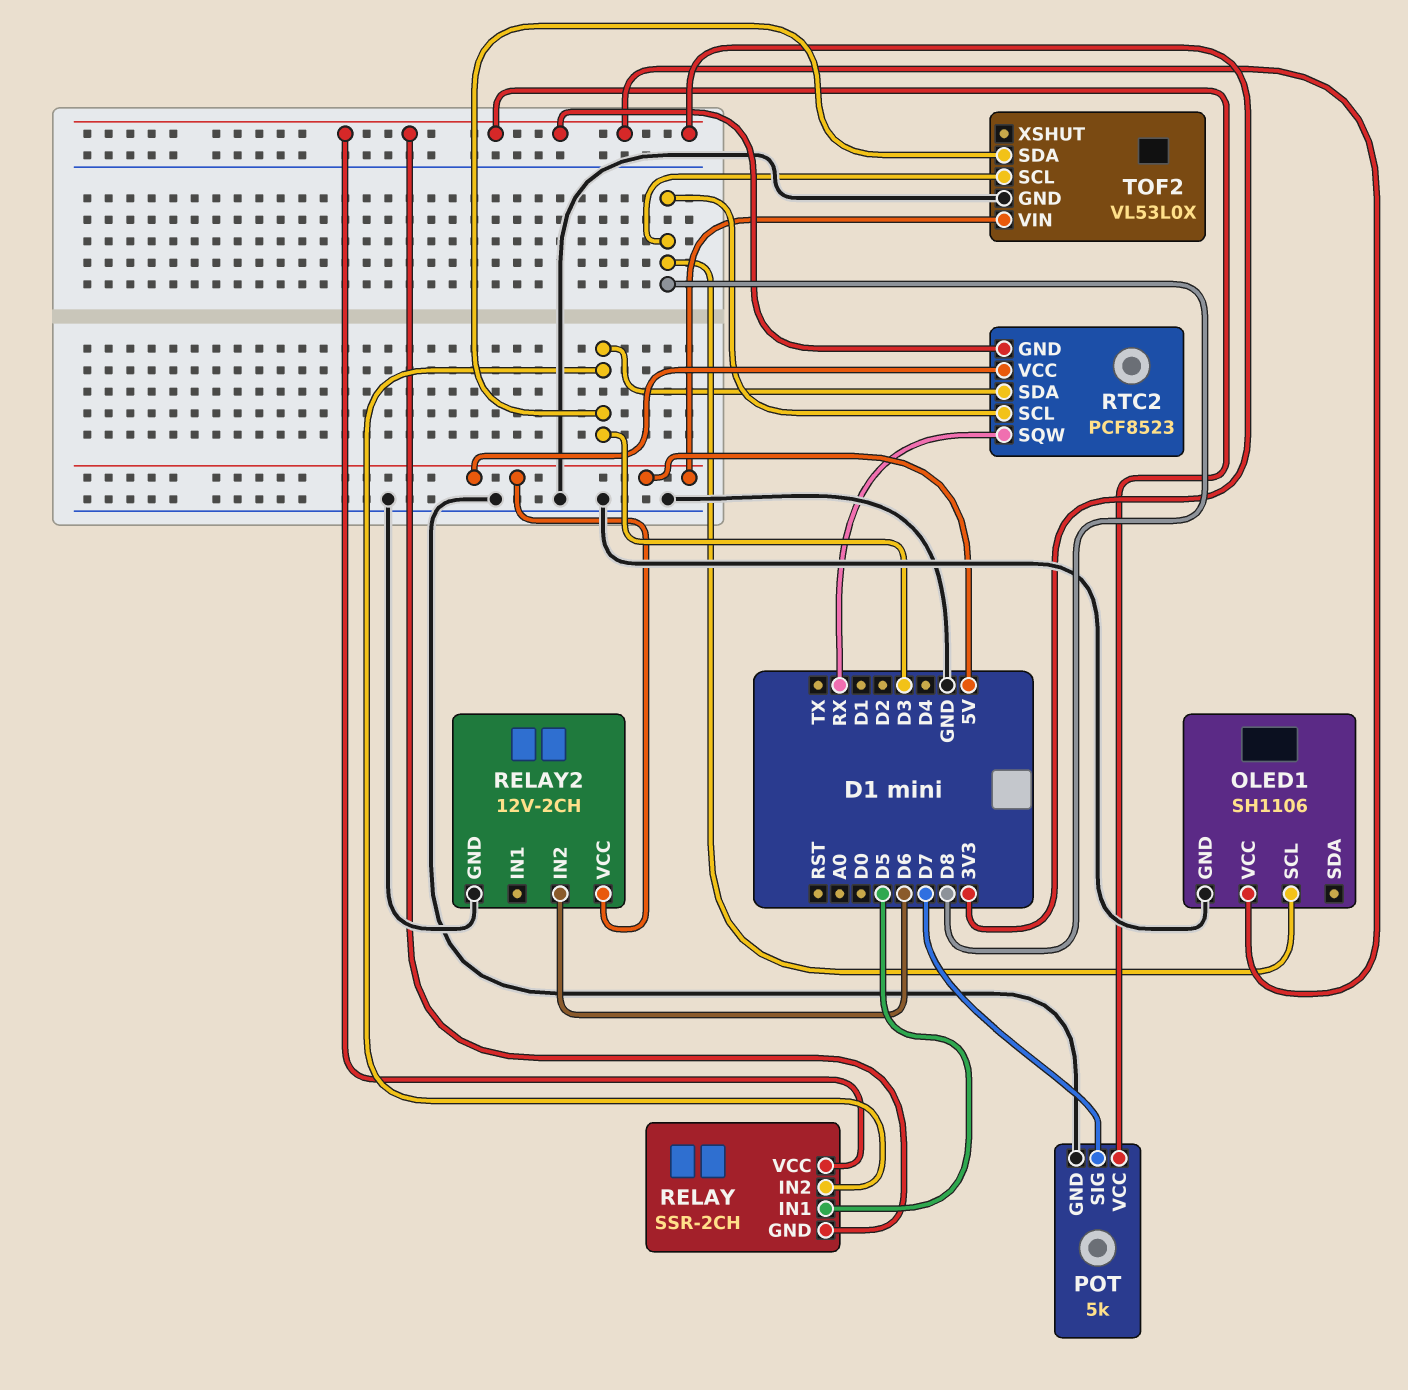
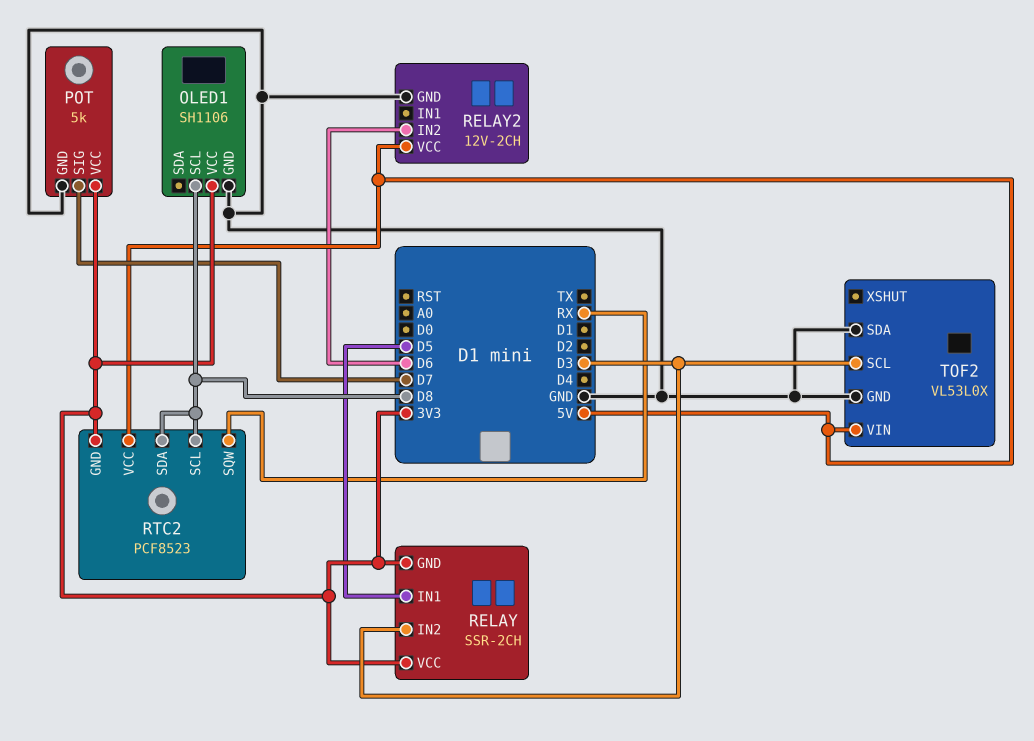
RTC2 pin SDA: D3 -> D8
TOF2 pin SCL: D8 -> D3
TOF2 pin SDA: D3 -> GND

